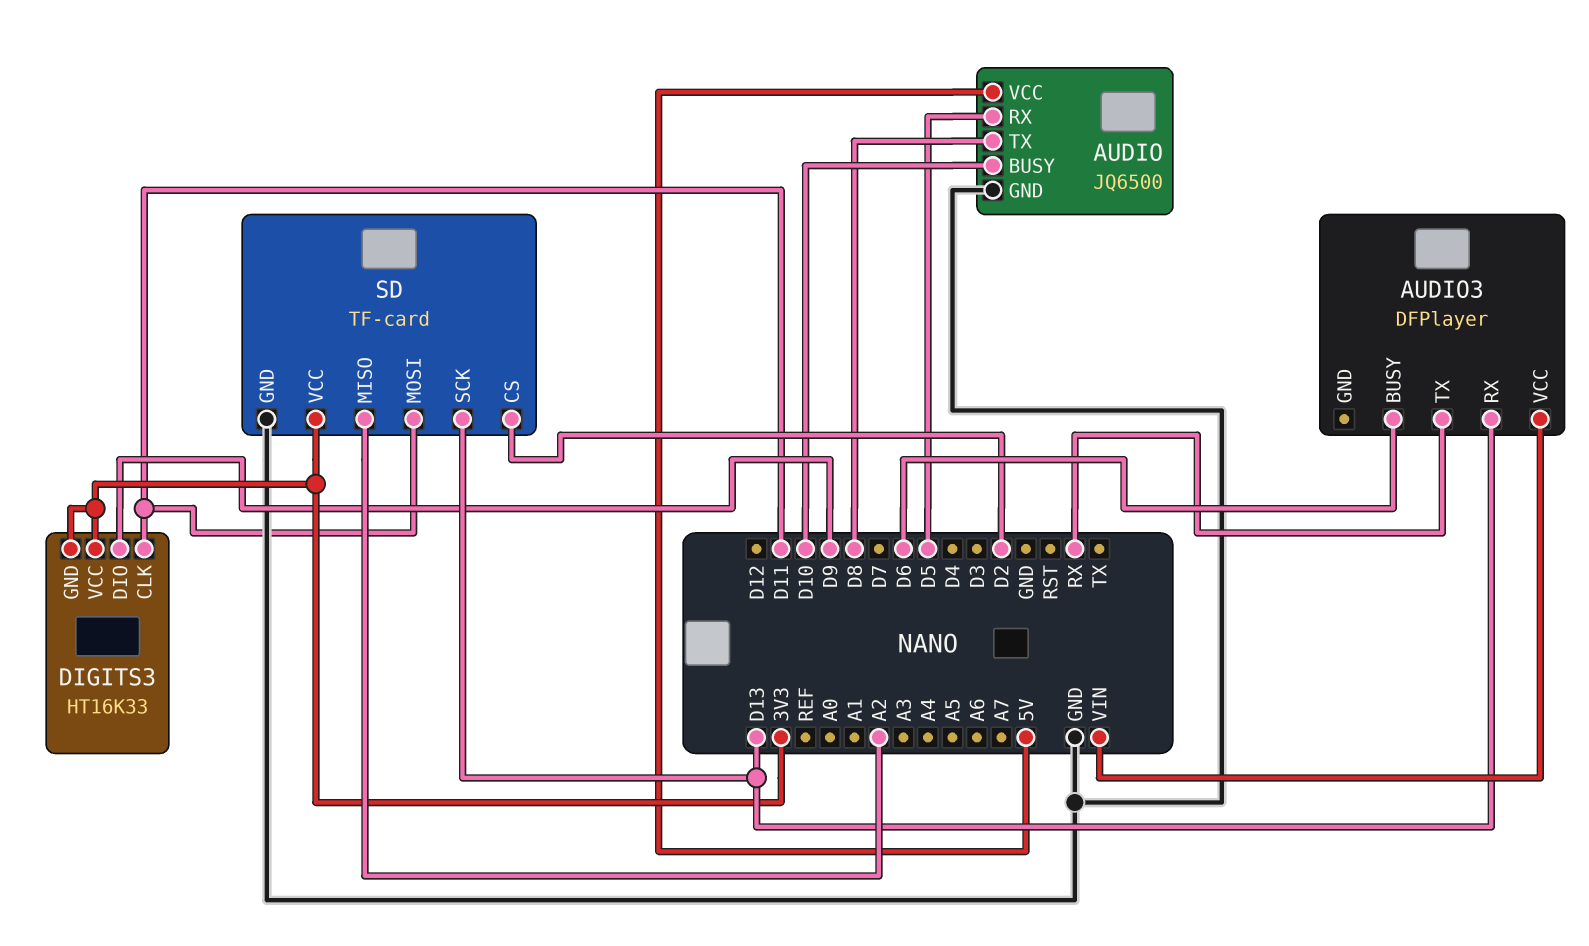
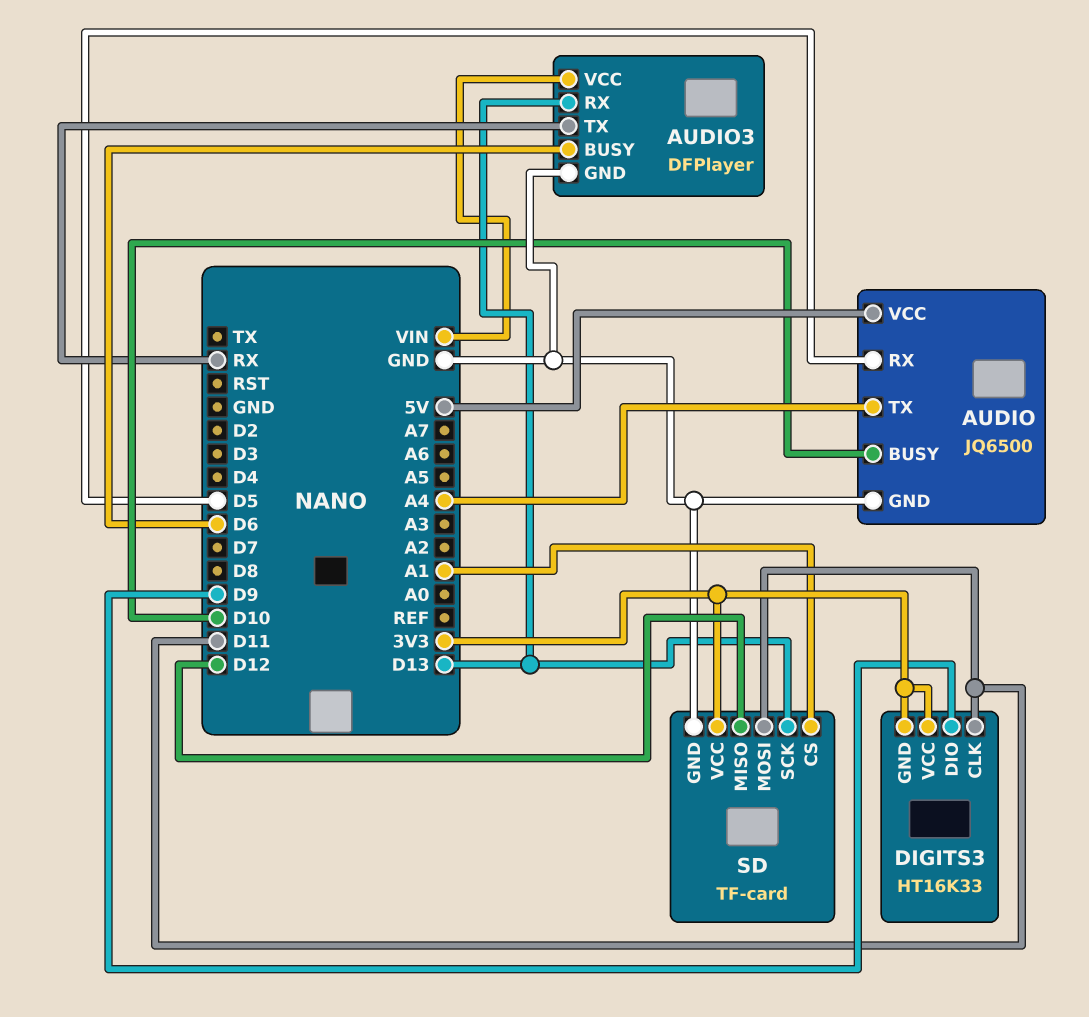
AUDIO pin TX: D8 -> A4
AUDIO3 pin GND: none -> GND
SD pin CS: D2 -> A1
SD pin MISO: A2 -> D12

